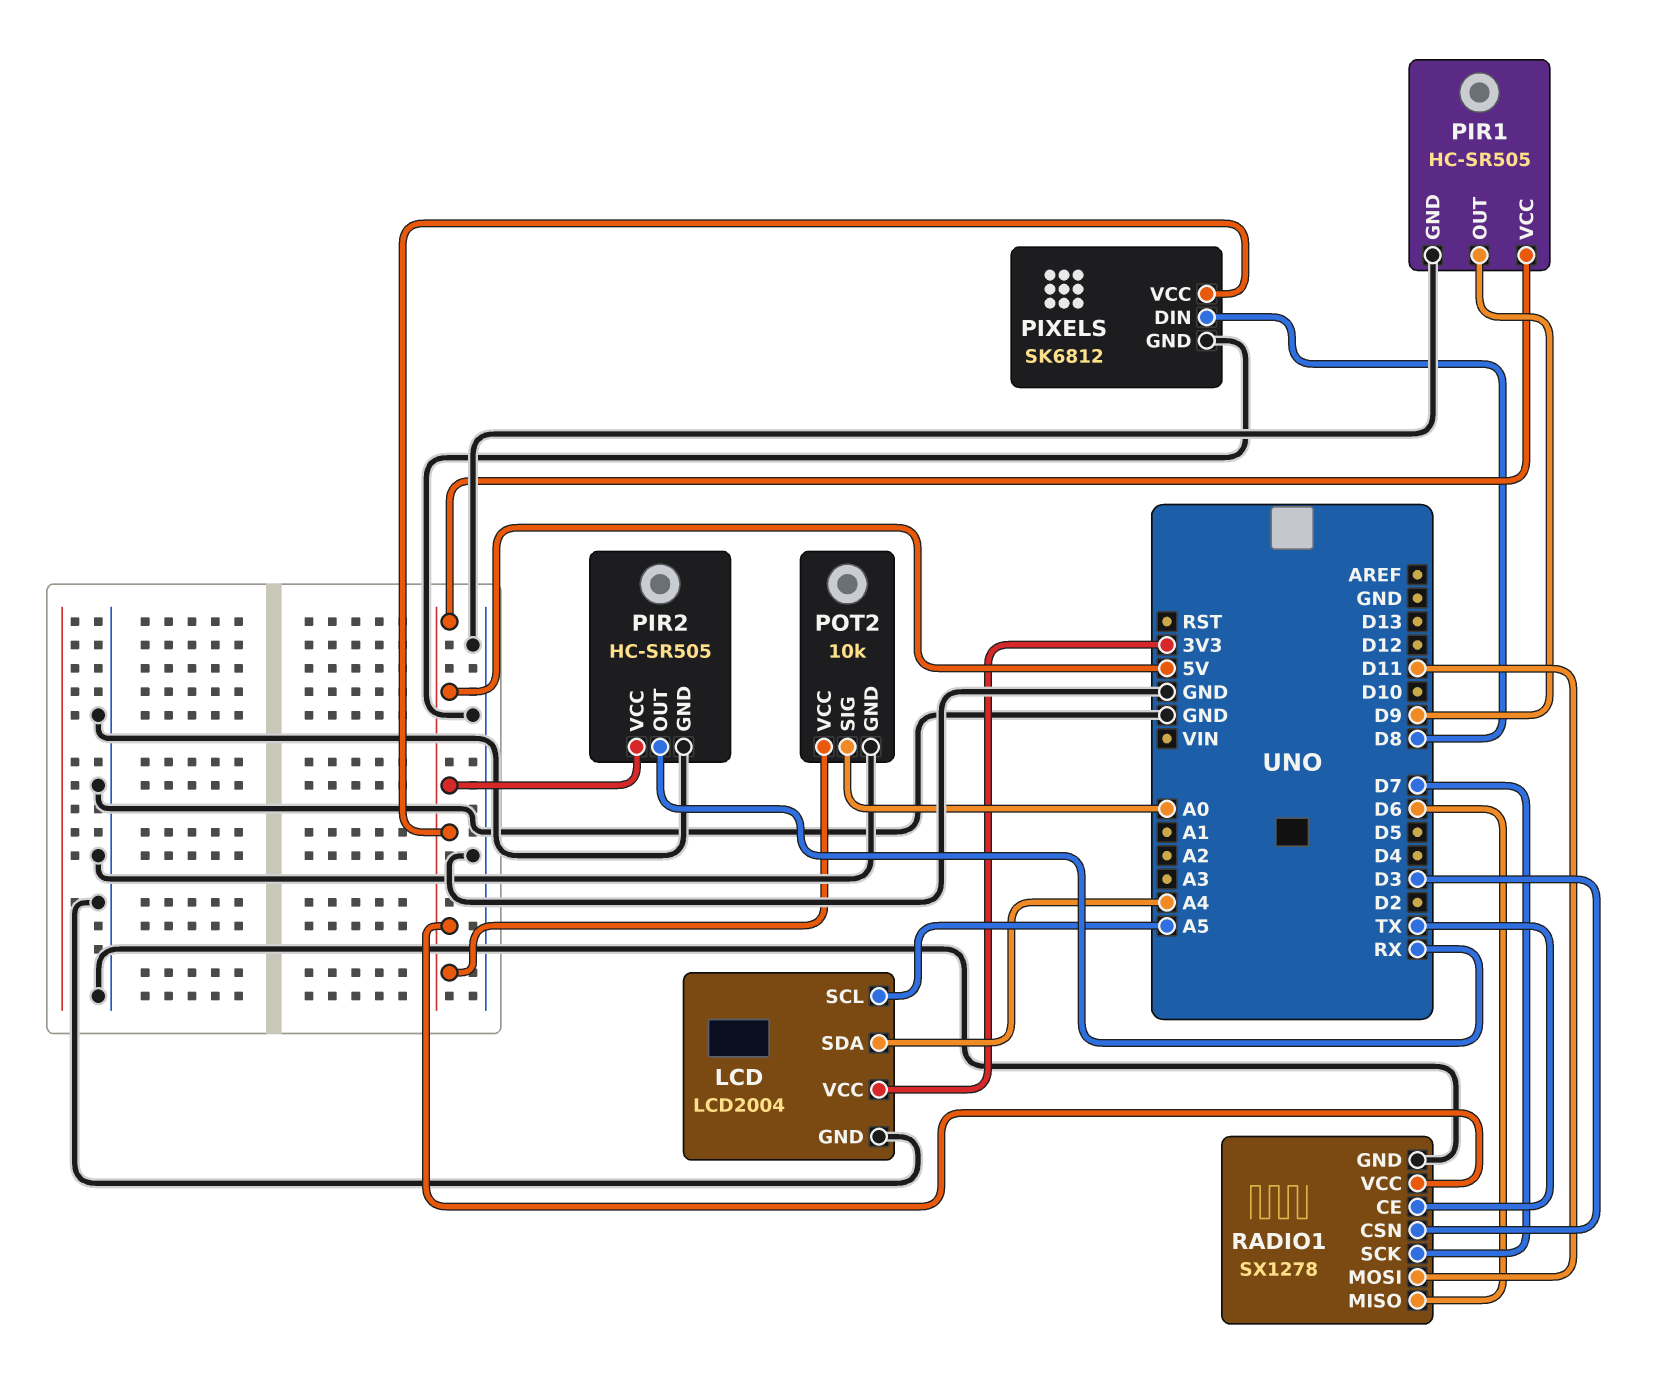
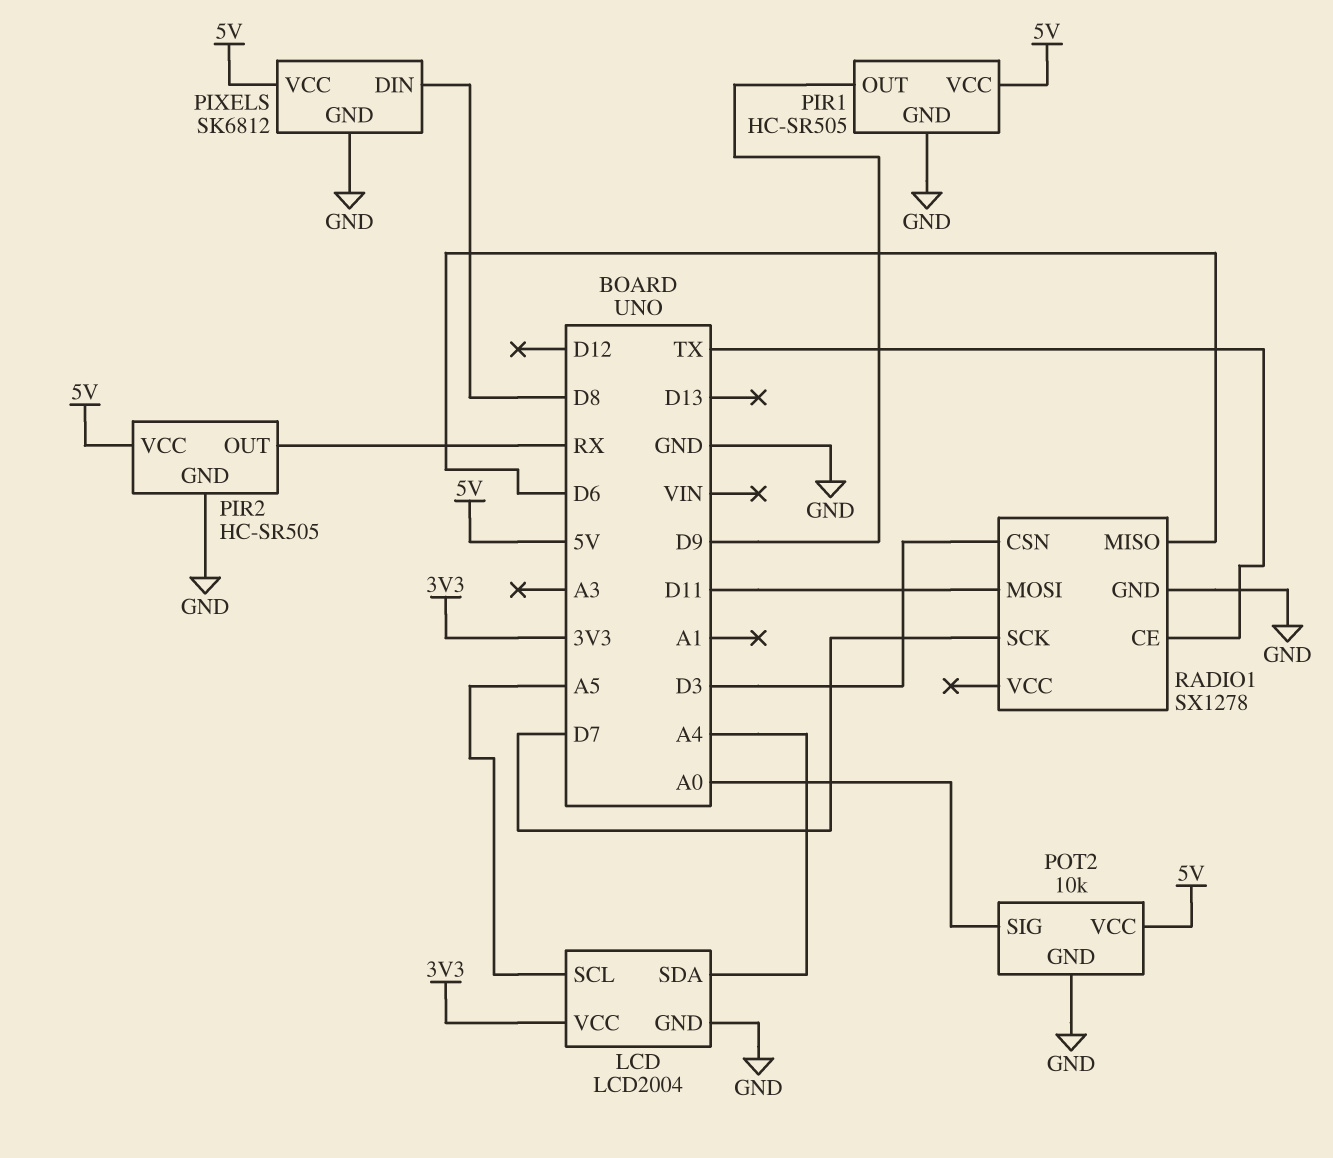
RADIO1 pin VCC: 5V -> none

